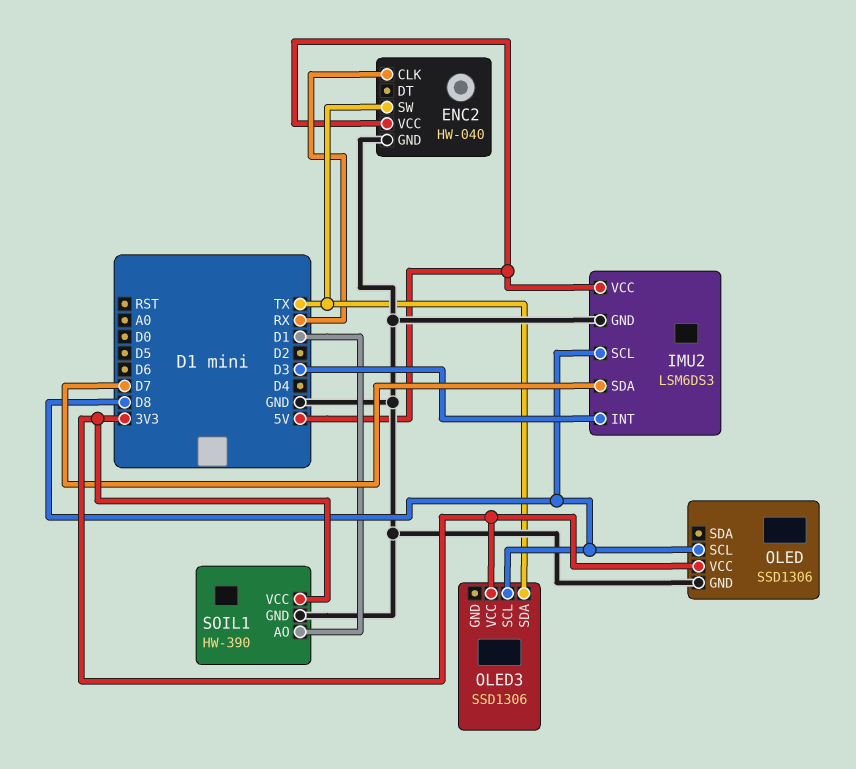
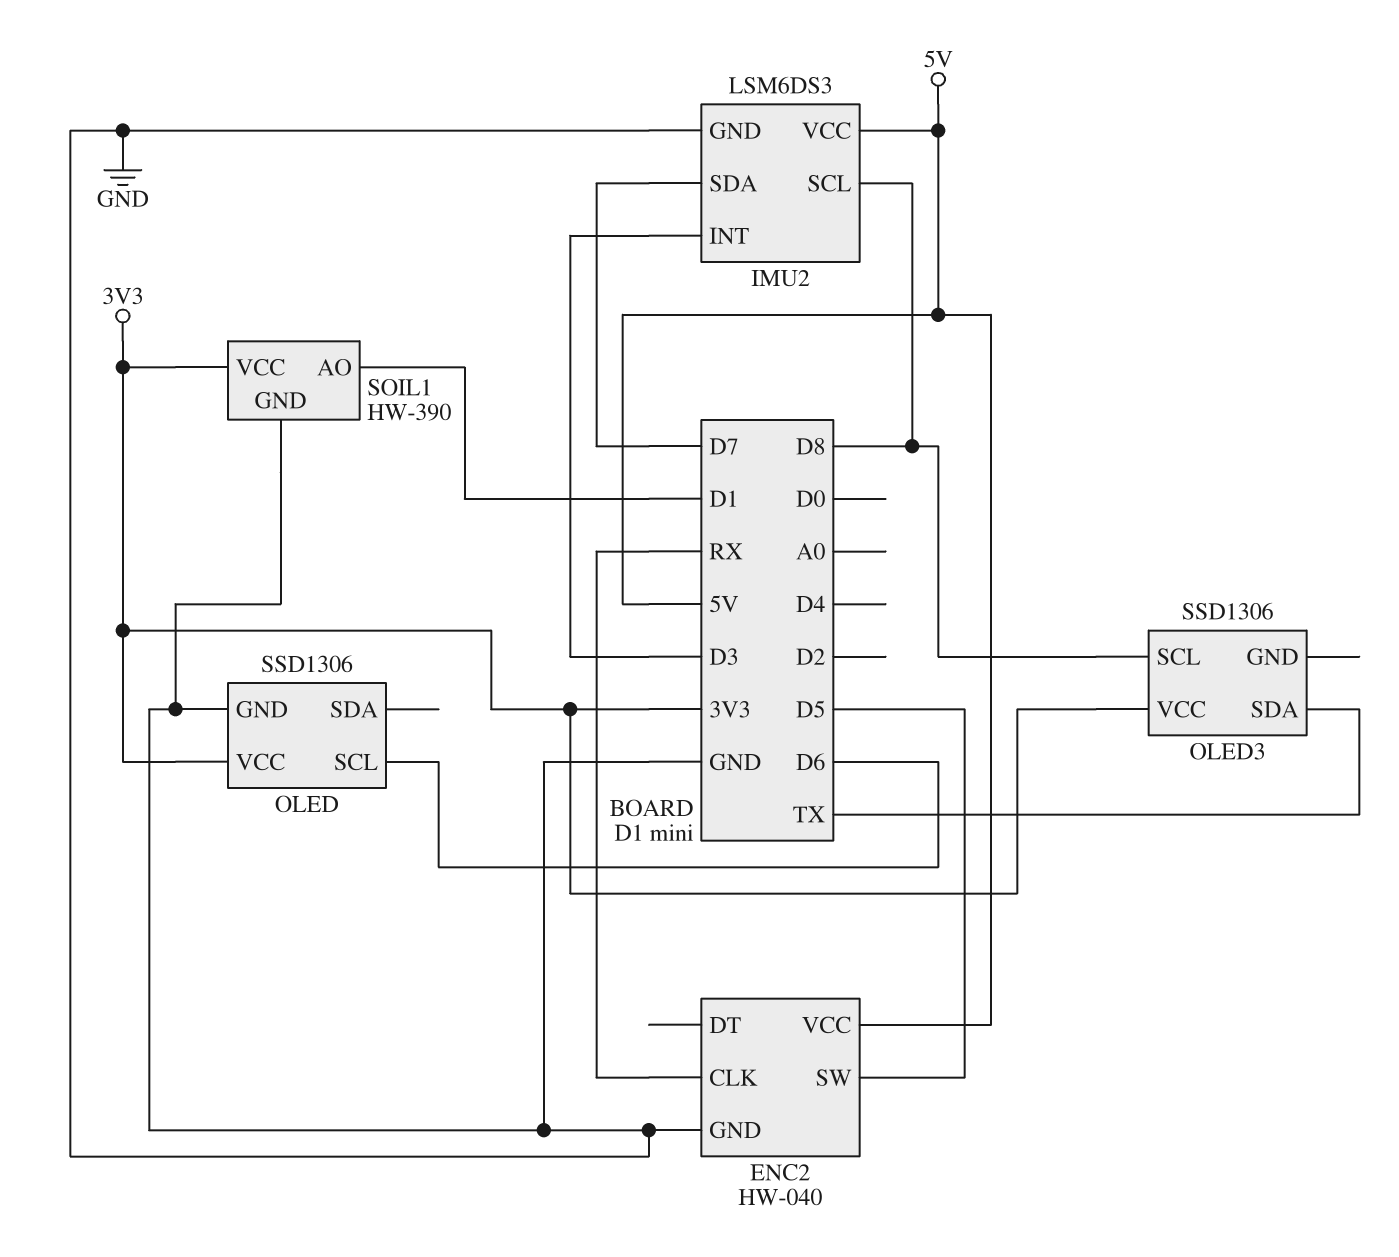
ENC2 pin SW: TX -> D5
OLED pin SCL: D8 -> D6

